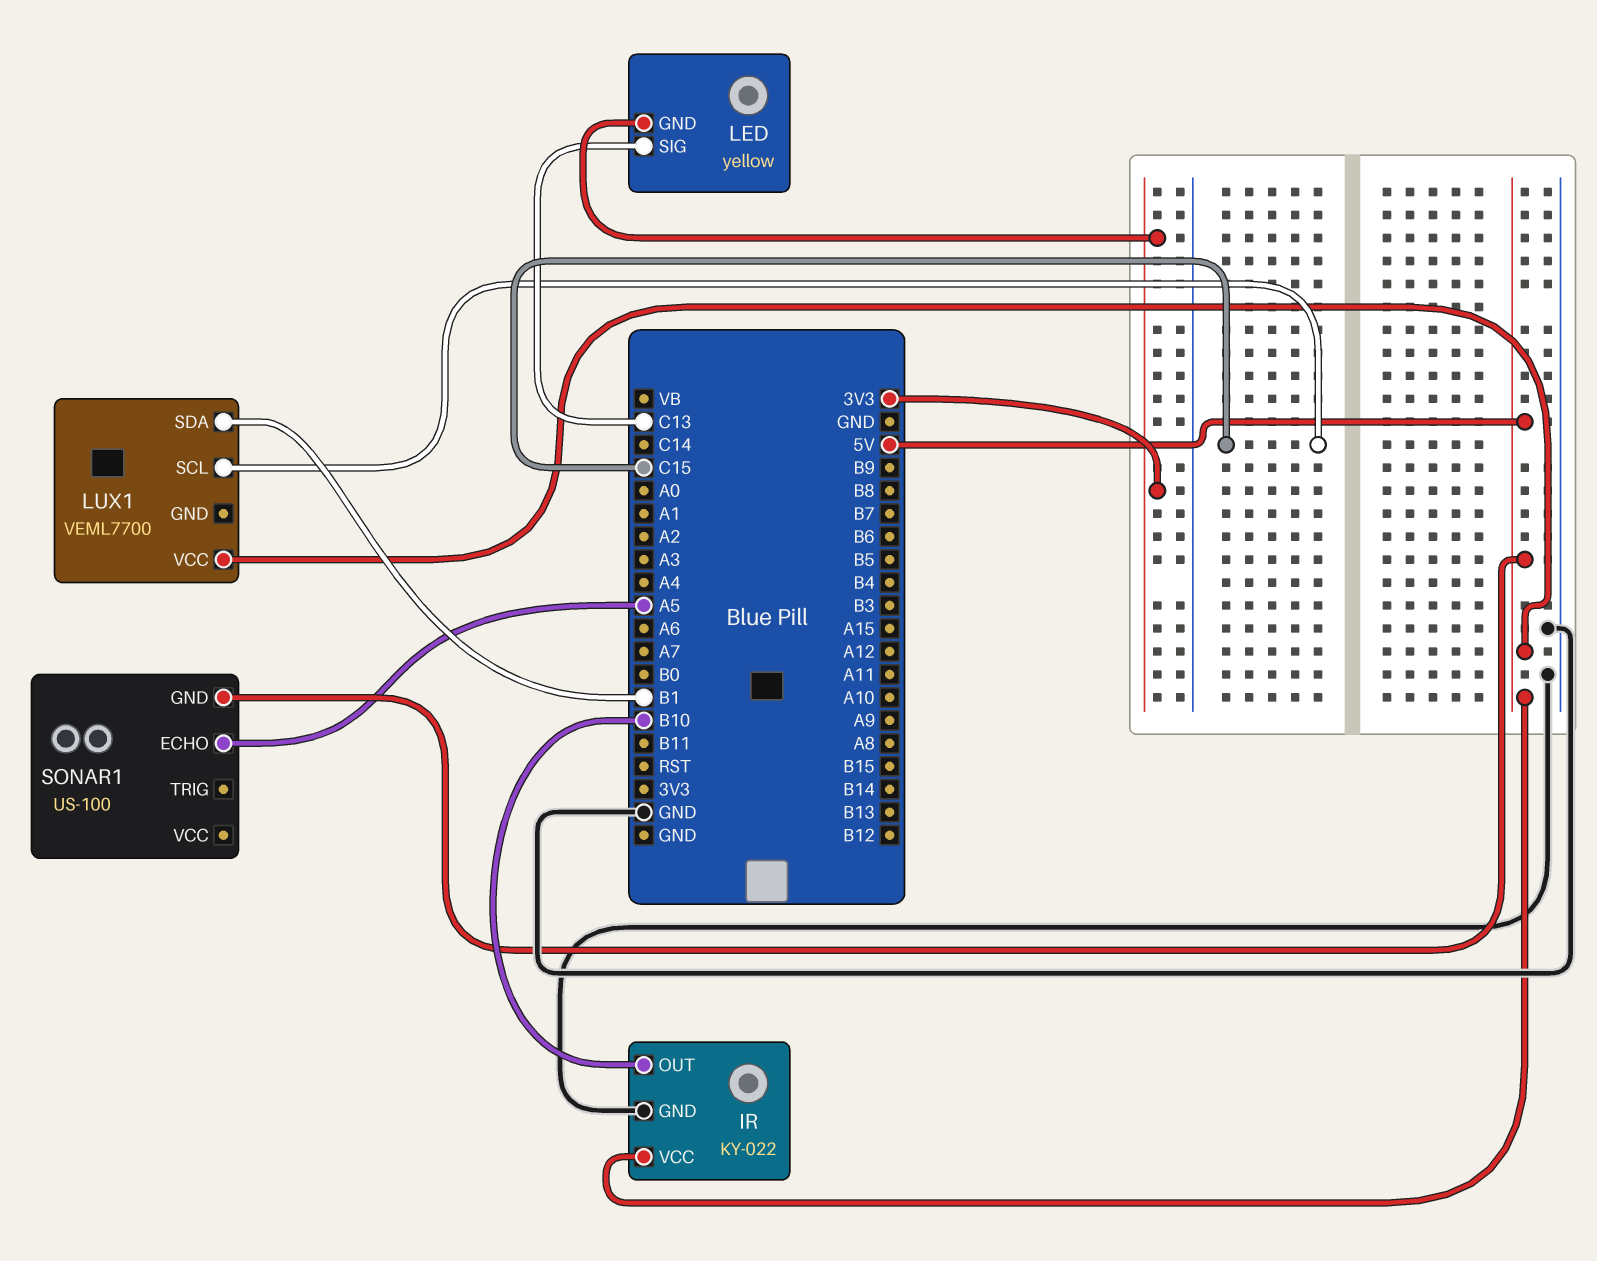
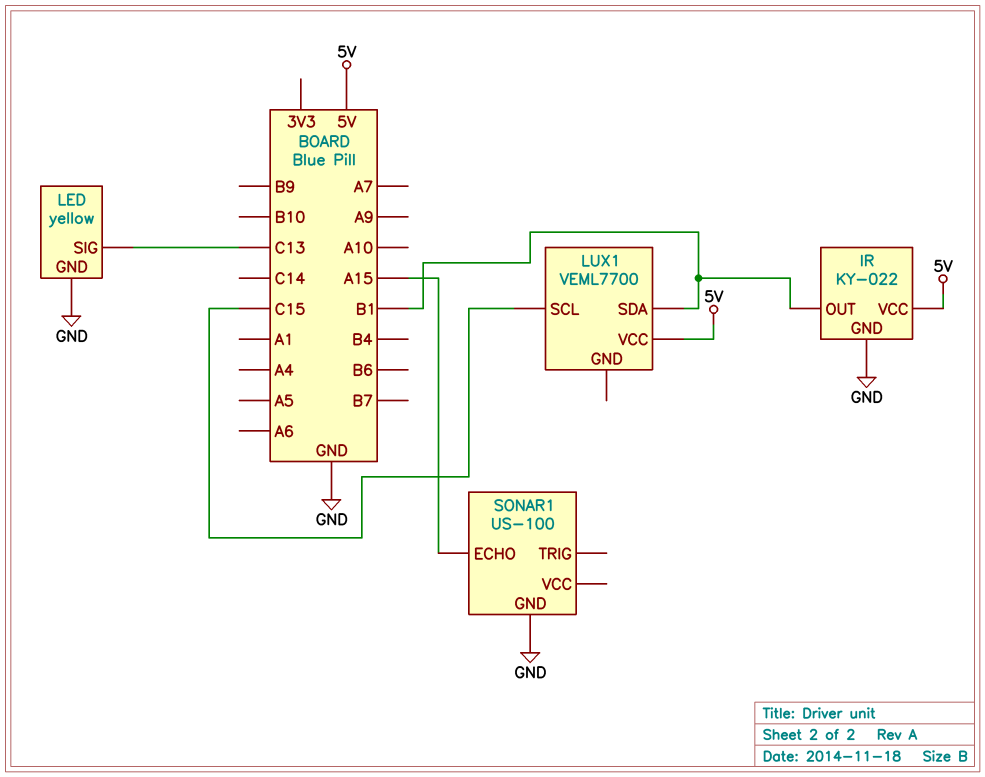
IR pin OUT: B10 -> B1
LED pin GND: 3V3 -> GND
SONAR1 pin ECHO: A5 -> A15
SONAR1 pin GND: 5V -> GND

